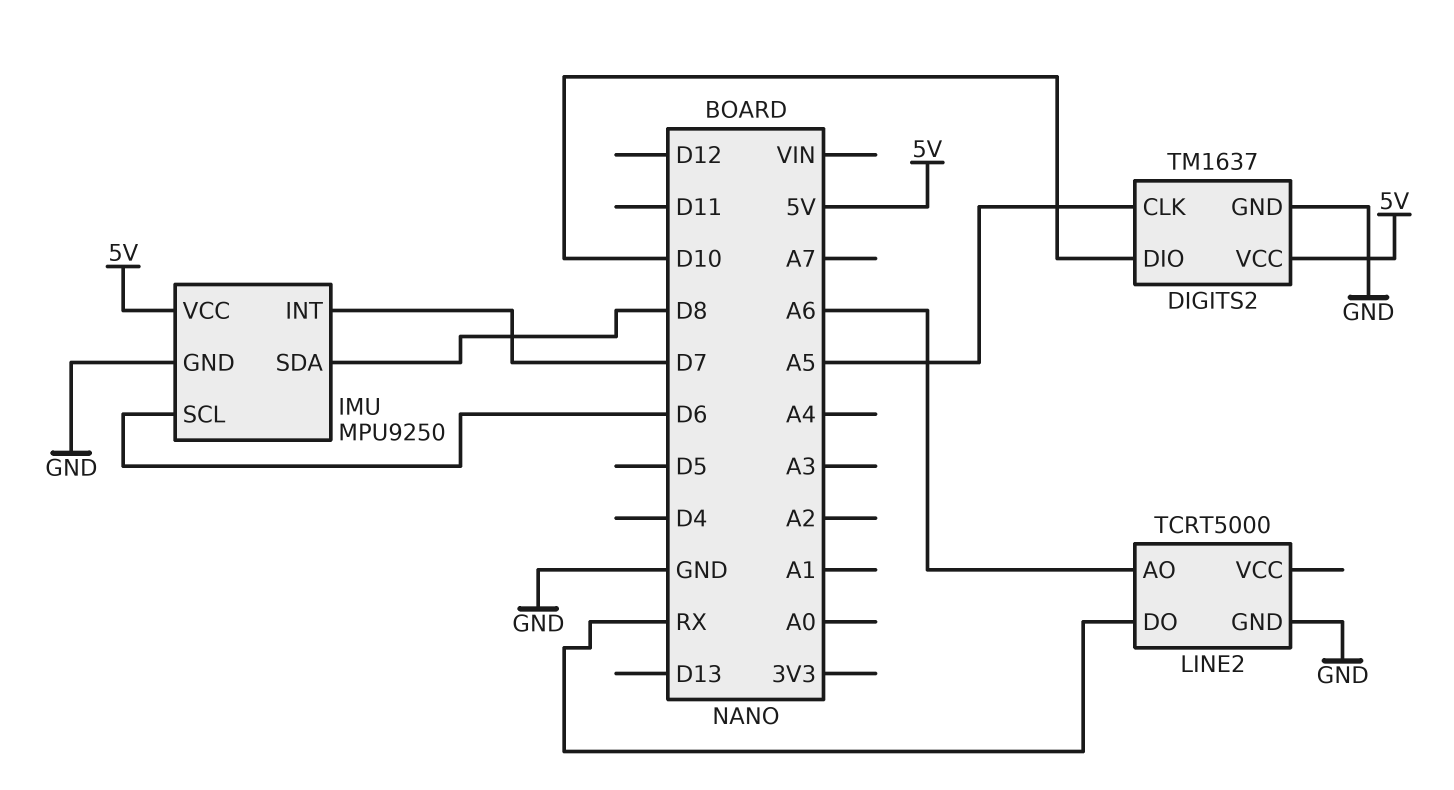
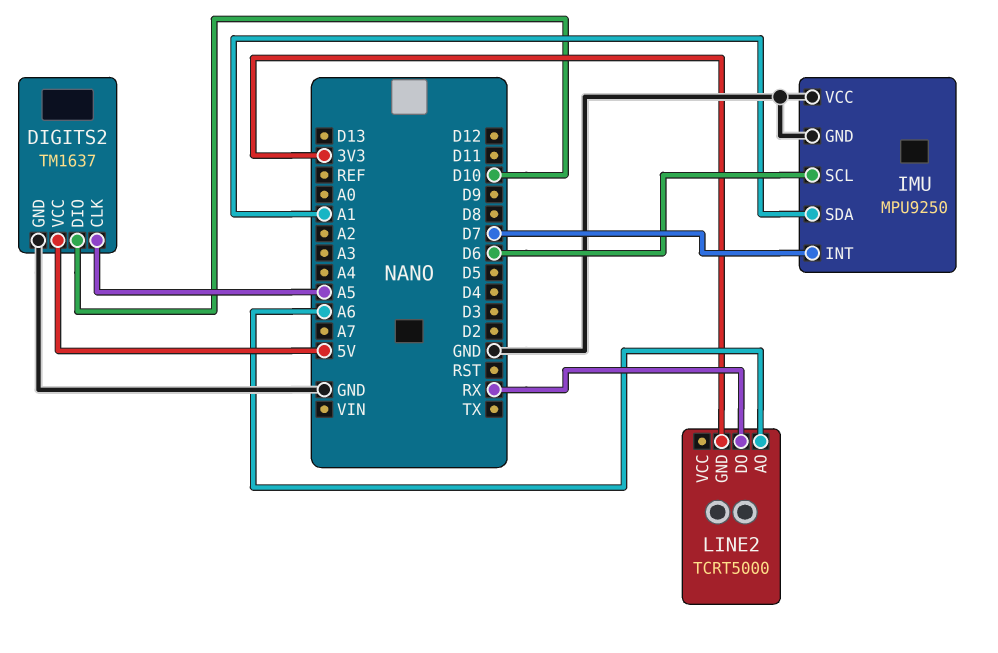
IMU pin SDA: D8 -> A1
IMU pin VCC: 5V -> GND
LINE2 pin GND: GND -> 3V3

